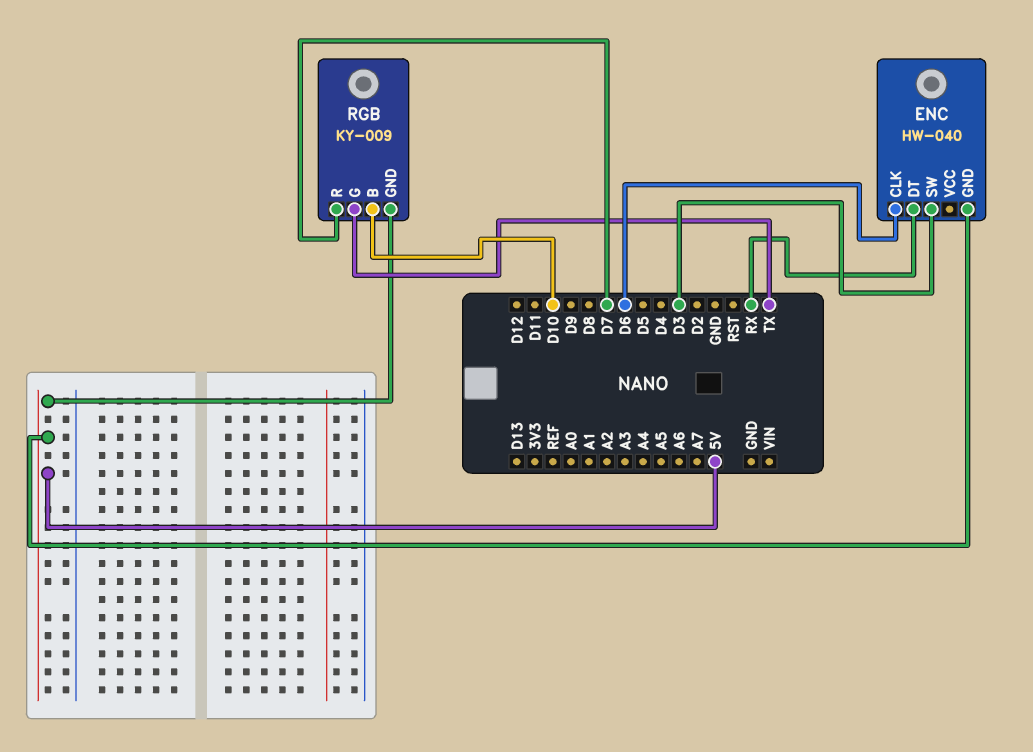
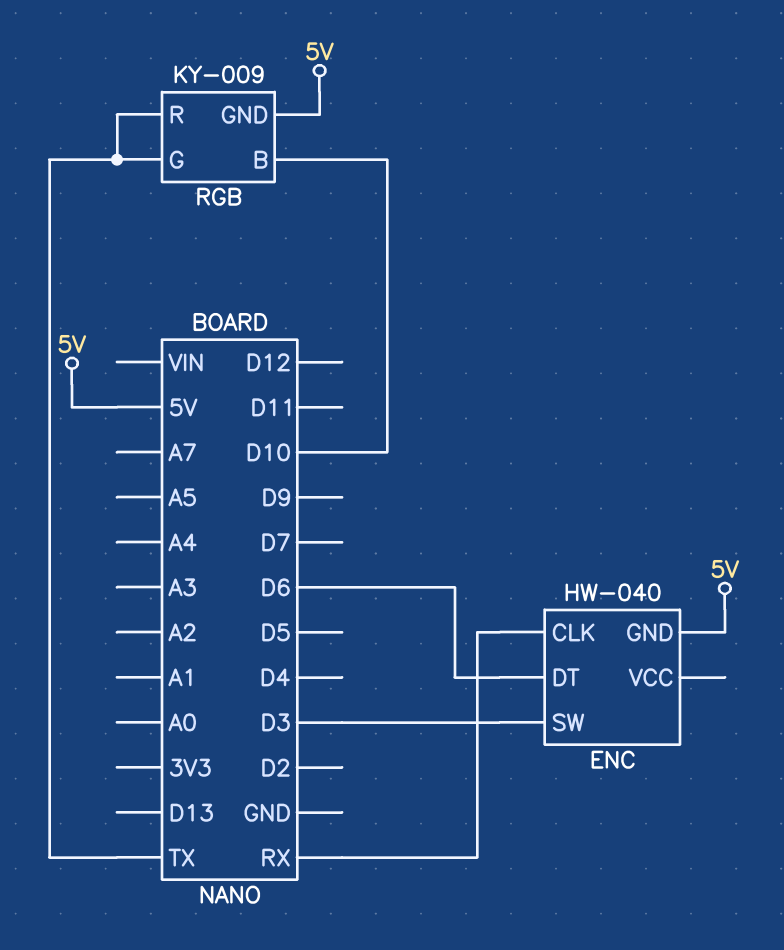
ENC pin CLK: D6 -> RX
ENC pin DT: RX -> D6
RGB pin R: D7 -> TX

